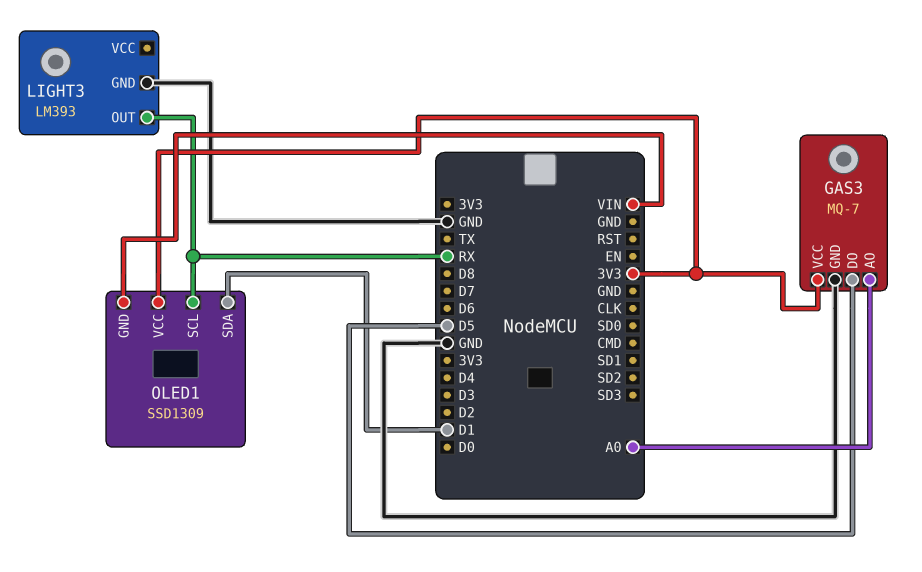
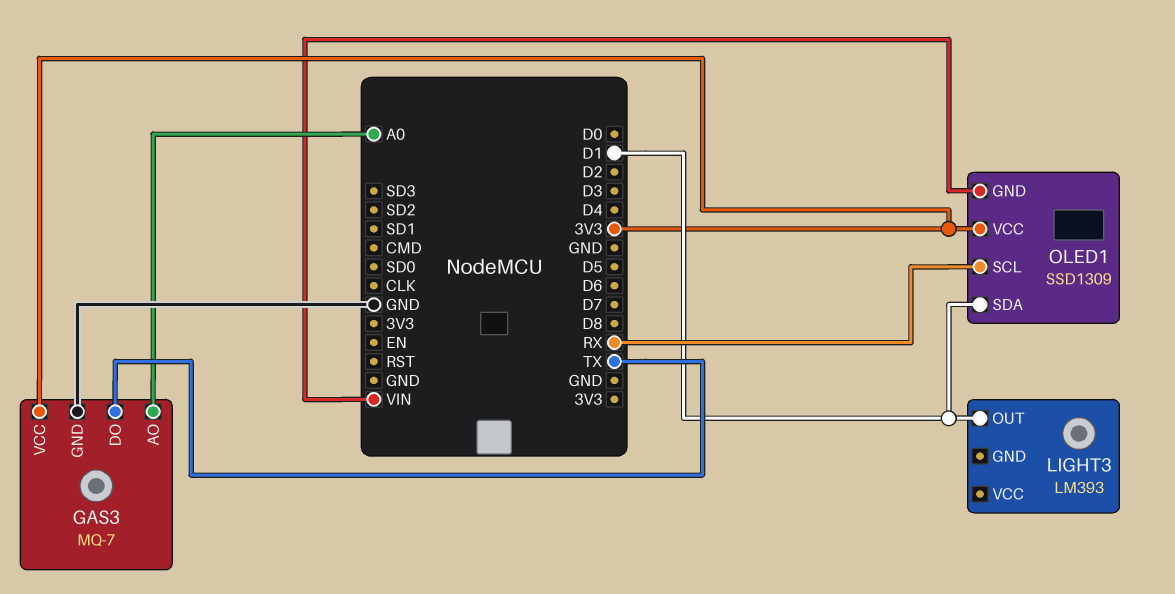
GAS3 pin DO: D5 -> TX
LIGHT3 pin GND: GND -> none
LIGHT3 pin OUT: RX -> D1

